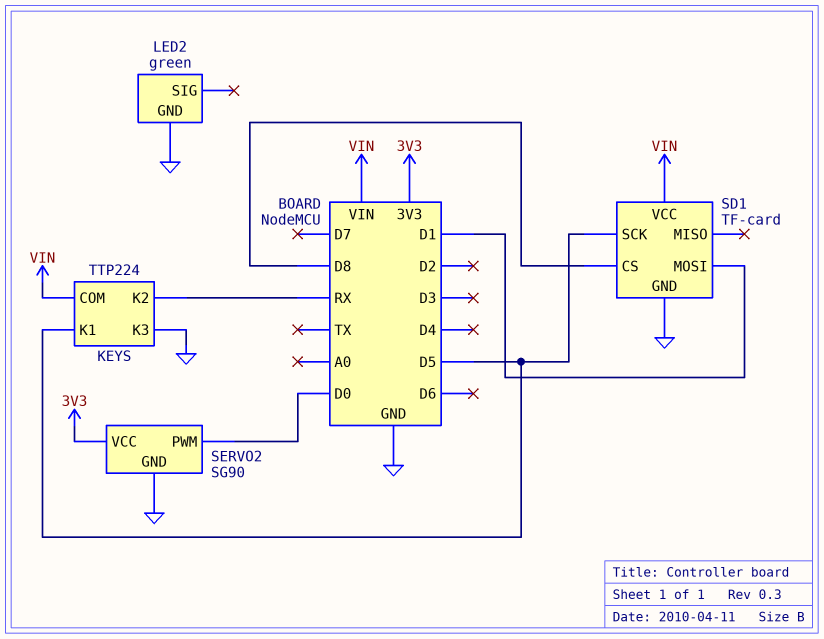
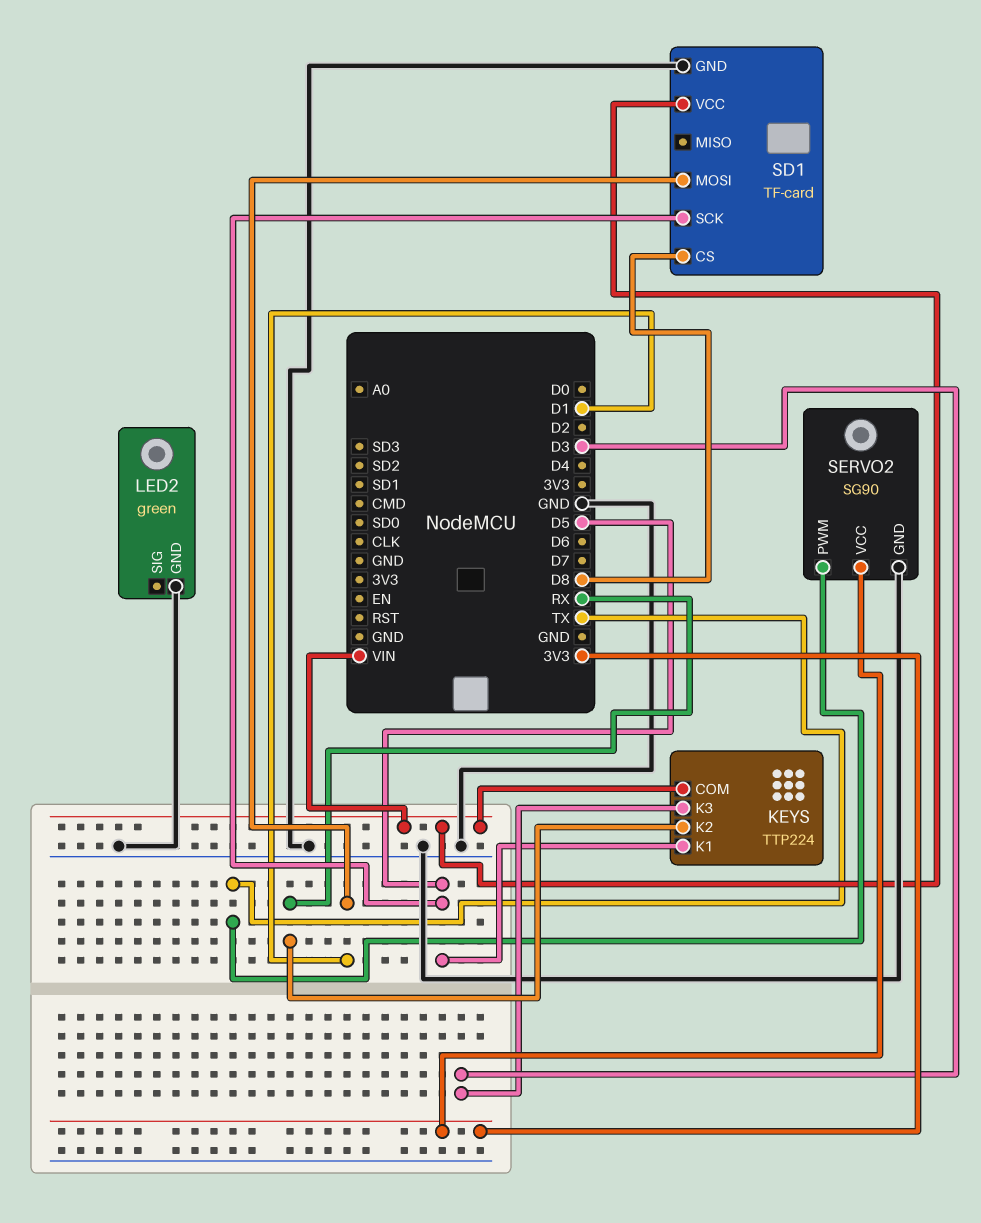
KEYS pin K3: GND -> D3
SERVO2 pin PWM: D0 -> TX

